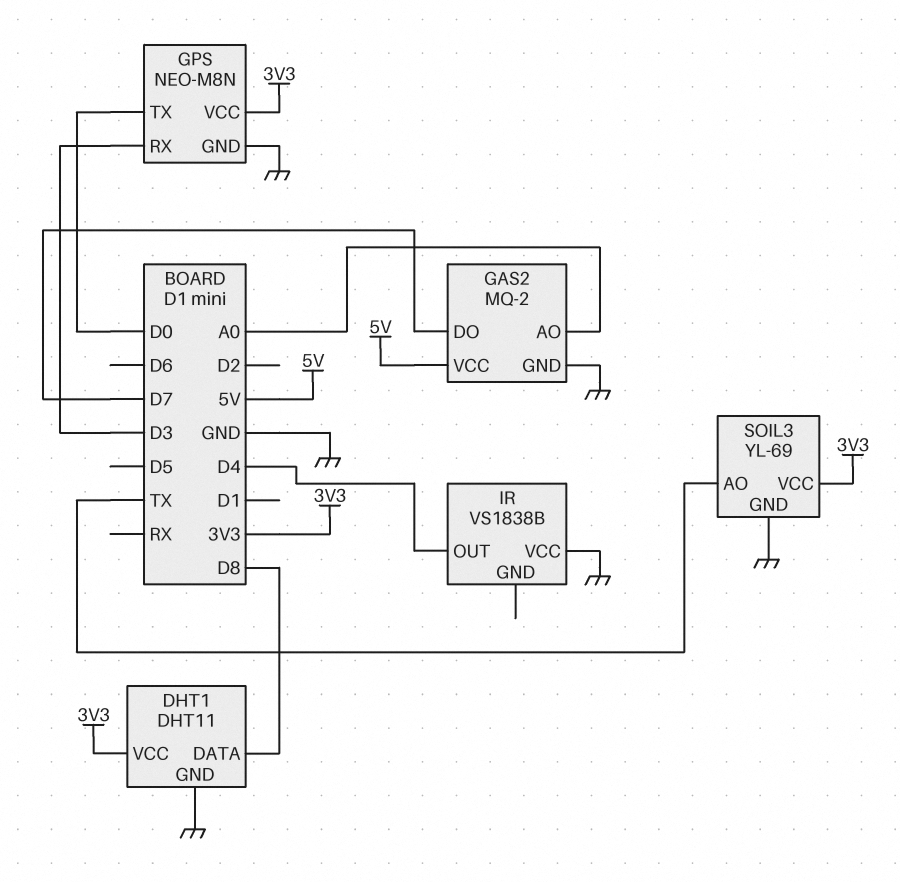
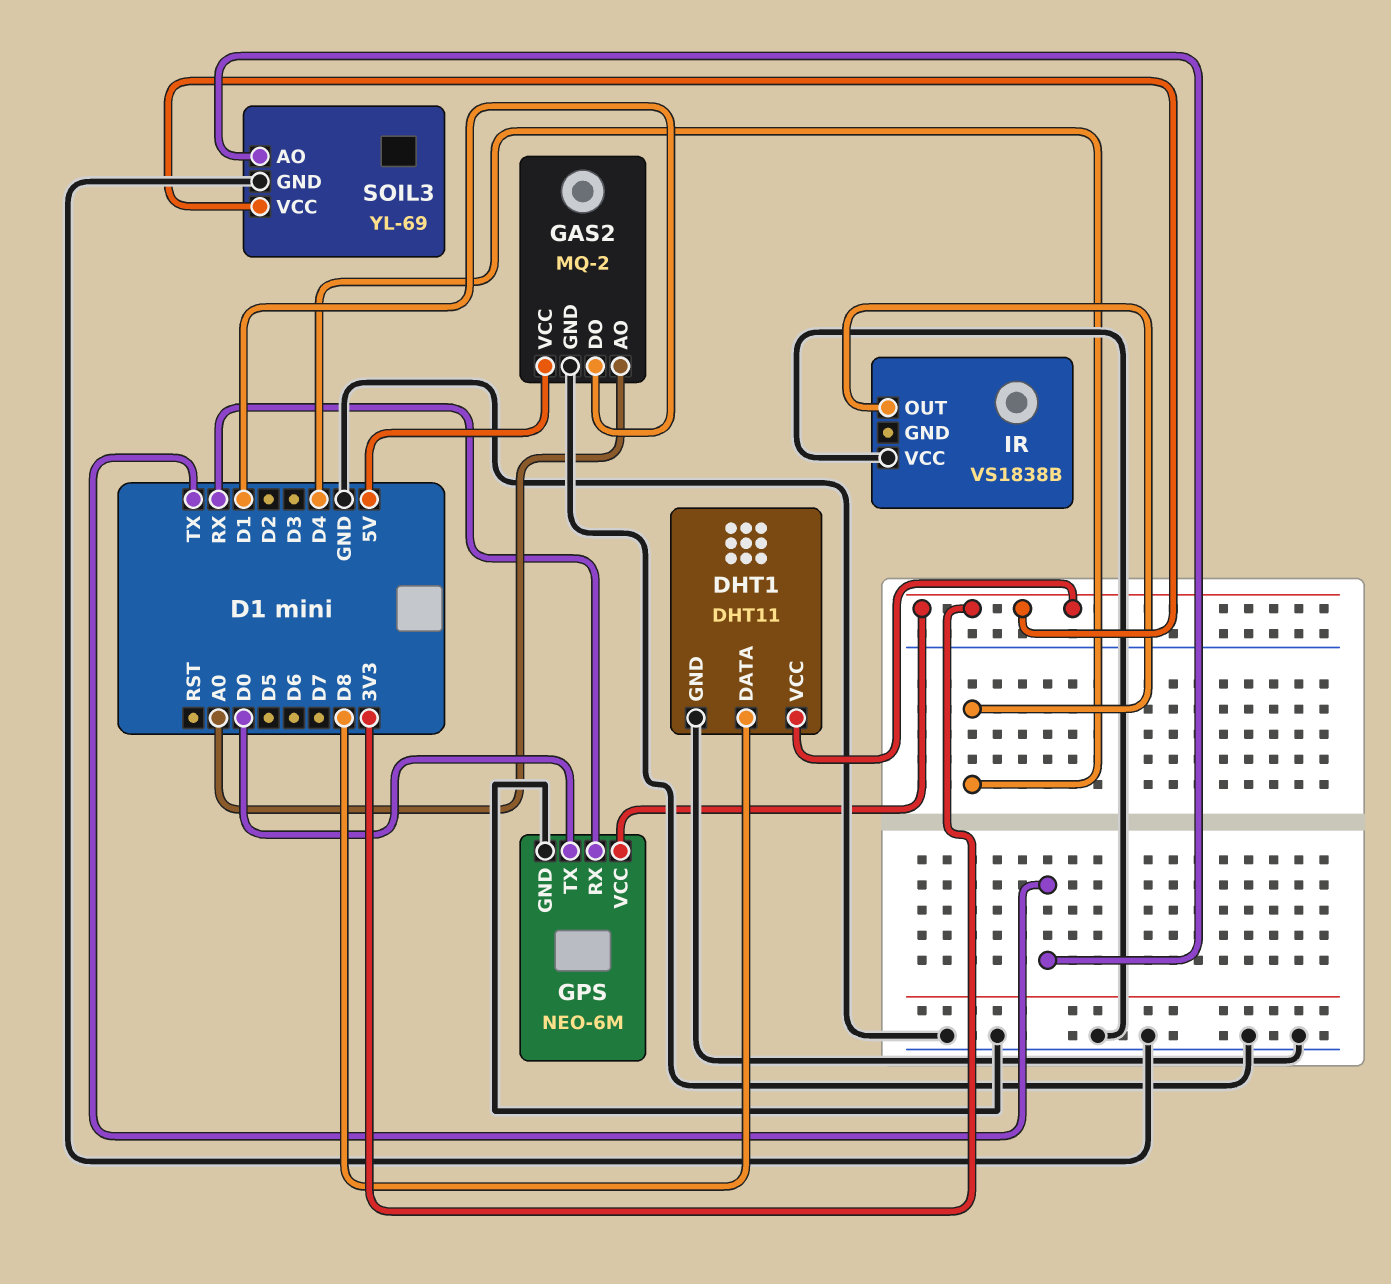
GAS2 pin DO: D7 -> D1
GPS: NEO-M8N -> NEO-6M
GPS pin RX: D3 -> RX

